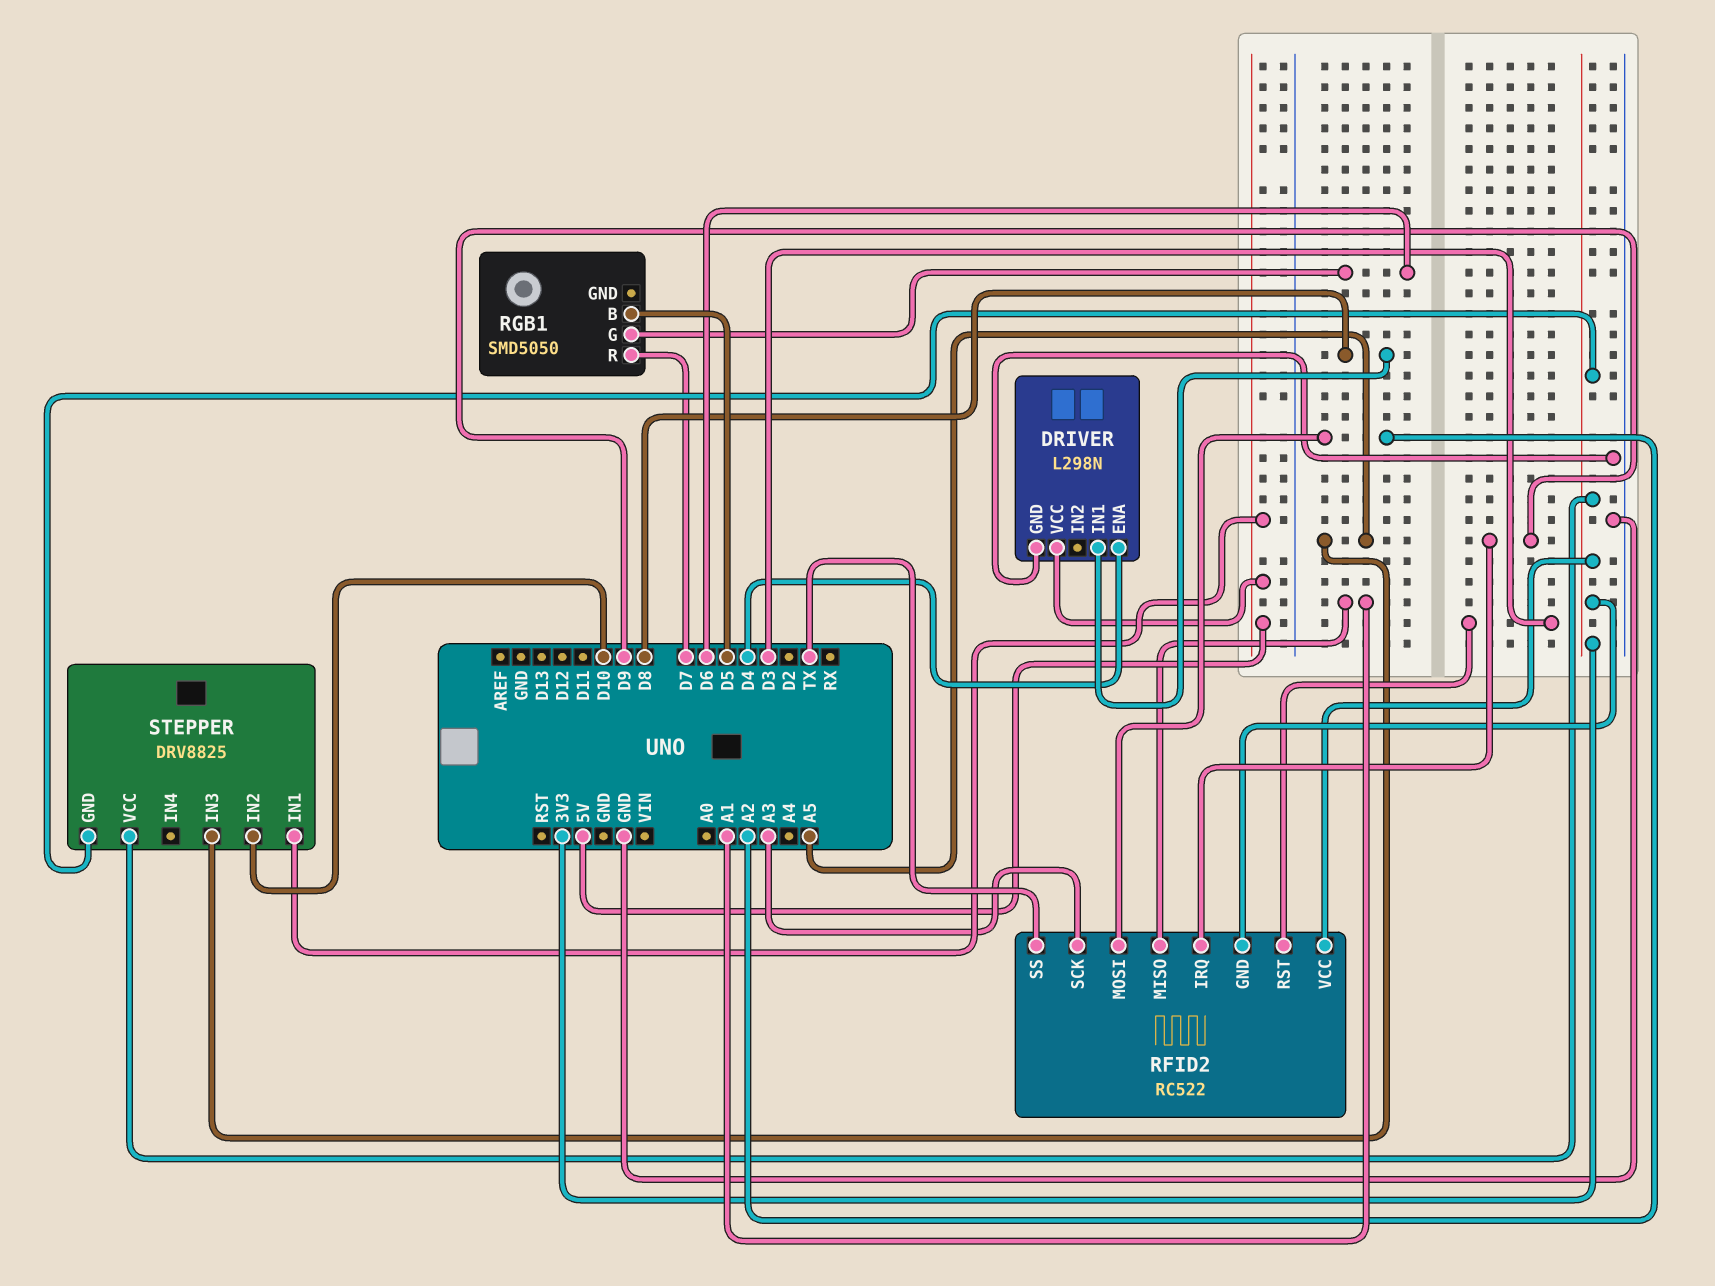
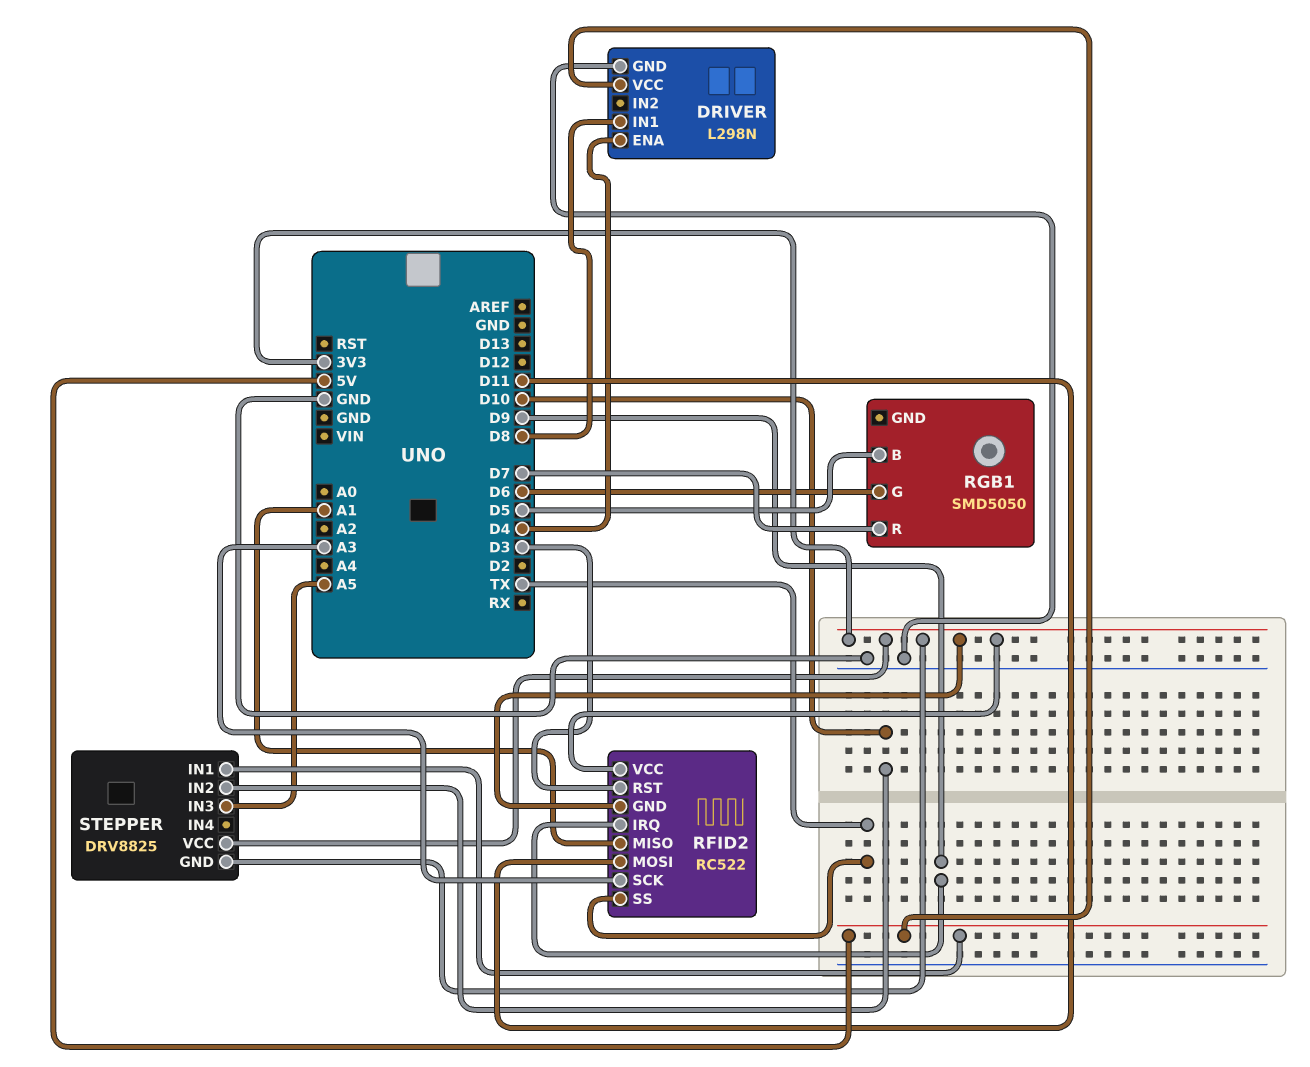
RFID2 pin MOSI: A2 -> D11

